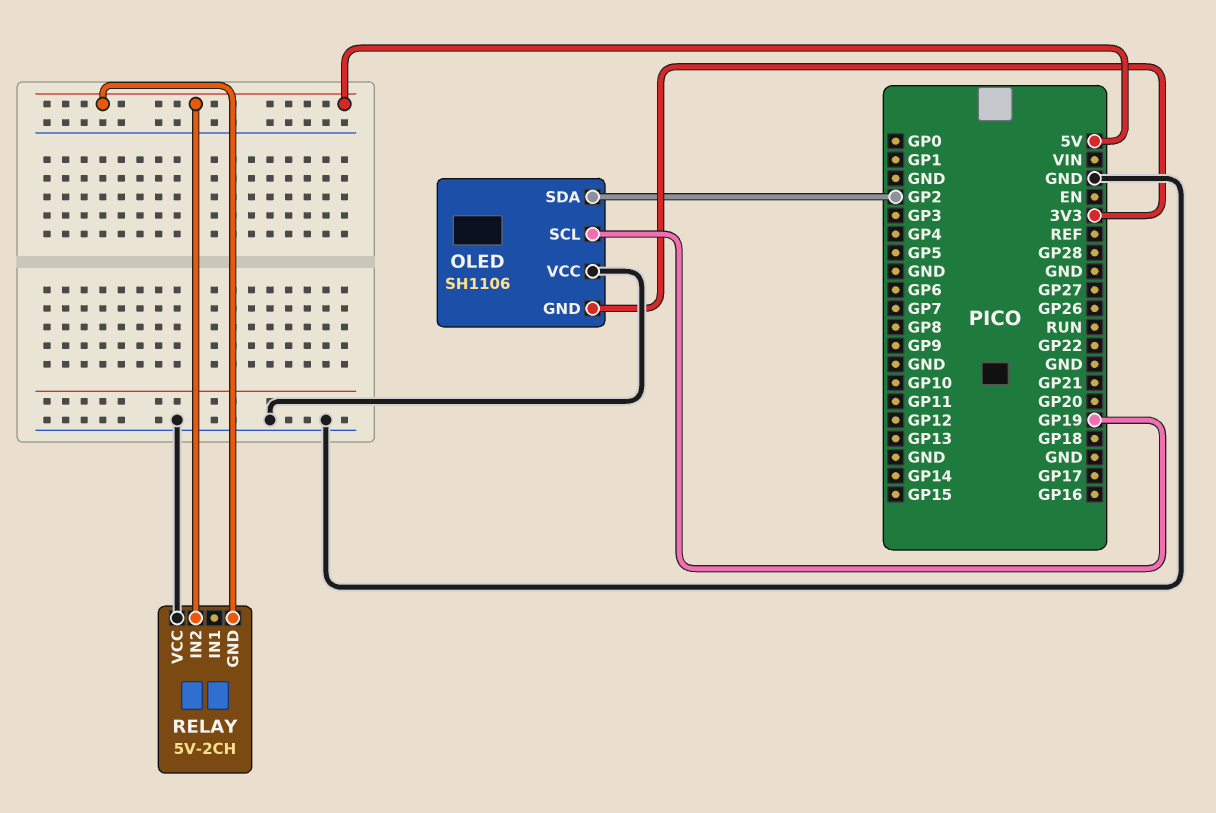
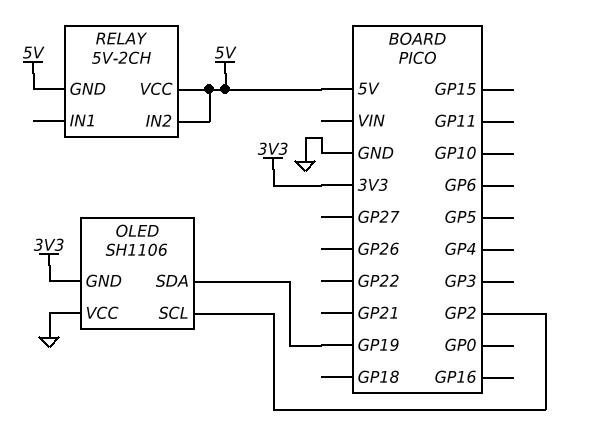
OLED pin SCL: GP19 -> GP2
OLED pin SDA: GP2 -> GP19
RELAY pin VCC: GND -> 5V

